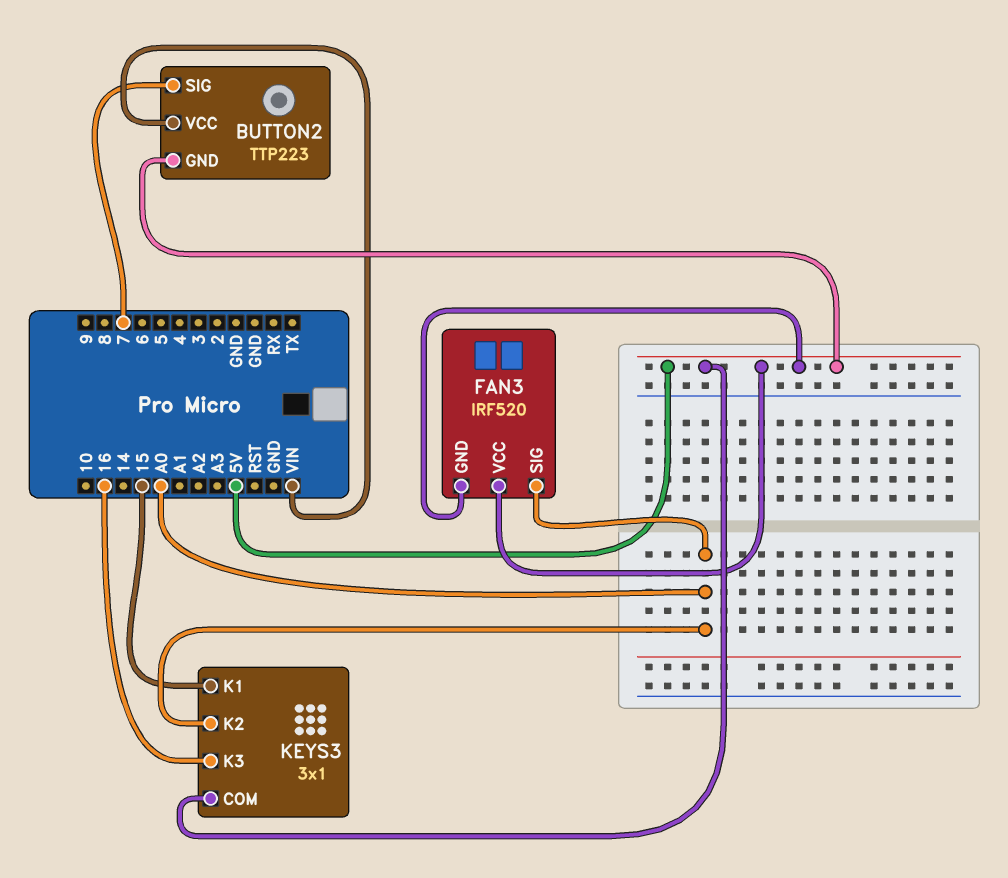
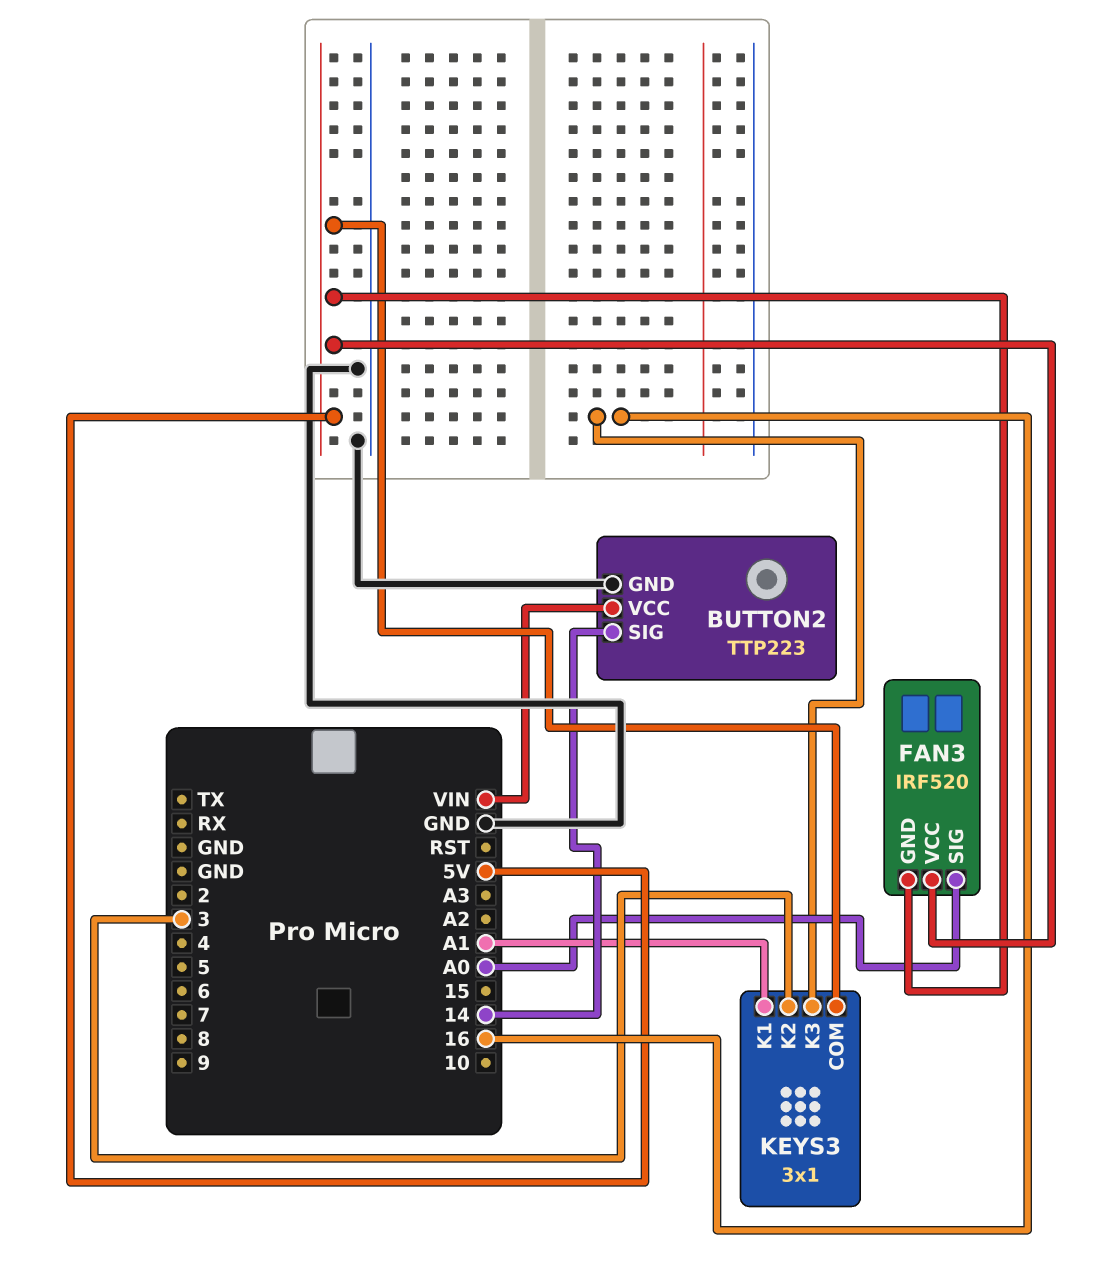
BUTTON2 pin GND: 5V -> GND
BUTTON2 pin SIG: 7 -> 14
KEYS3 pin K1: 15 -> A1
KEYS3 pin K2: A0 -> 3

